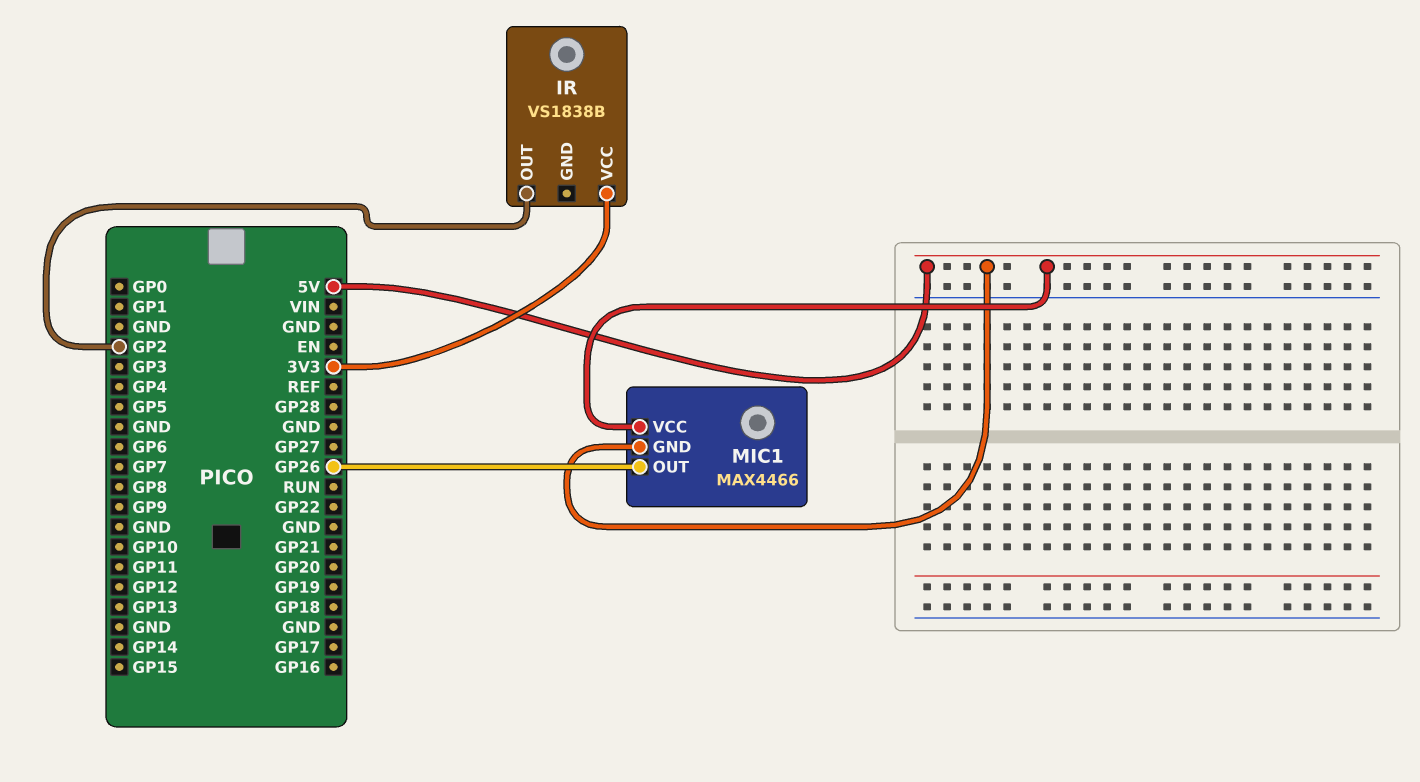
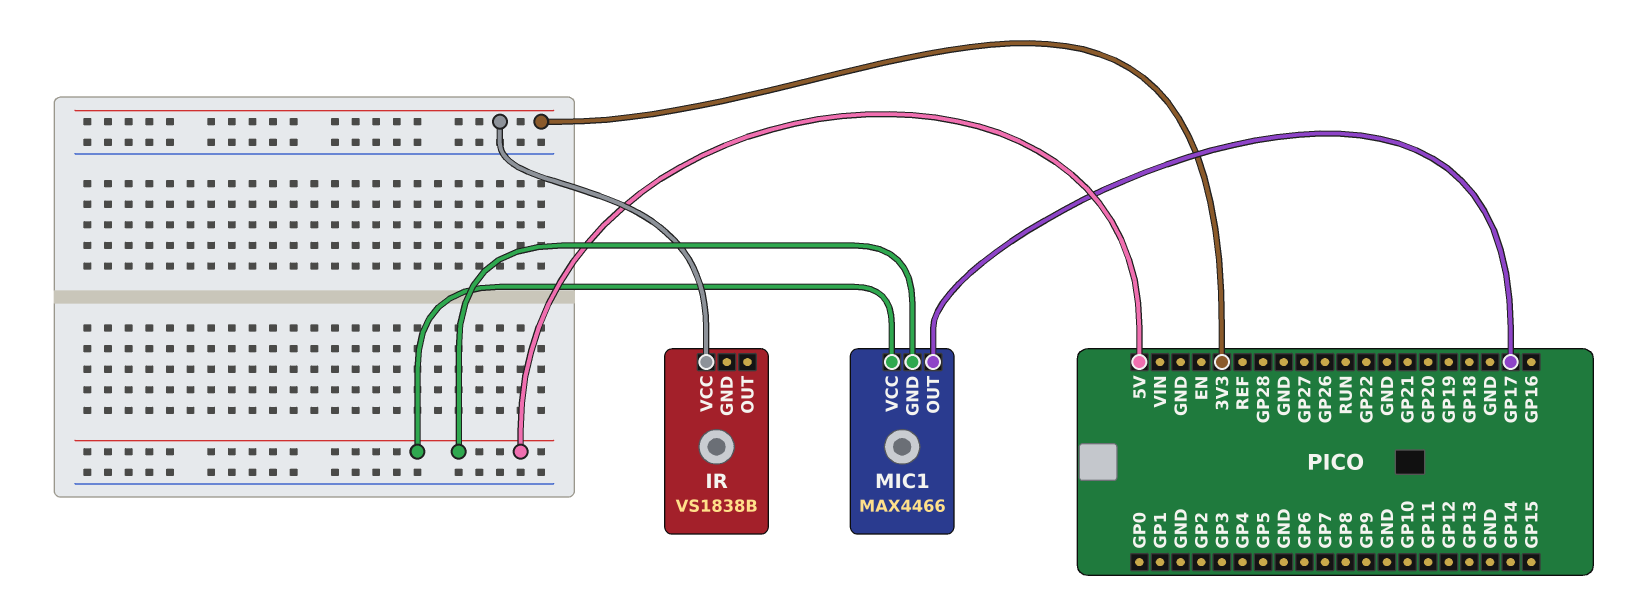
IR pin OUT: GP2 -> none
MIC1 pin OUT: GP26 -> GP17

